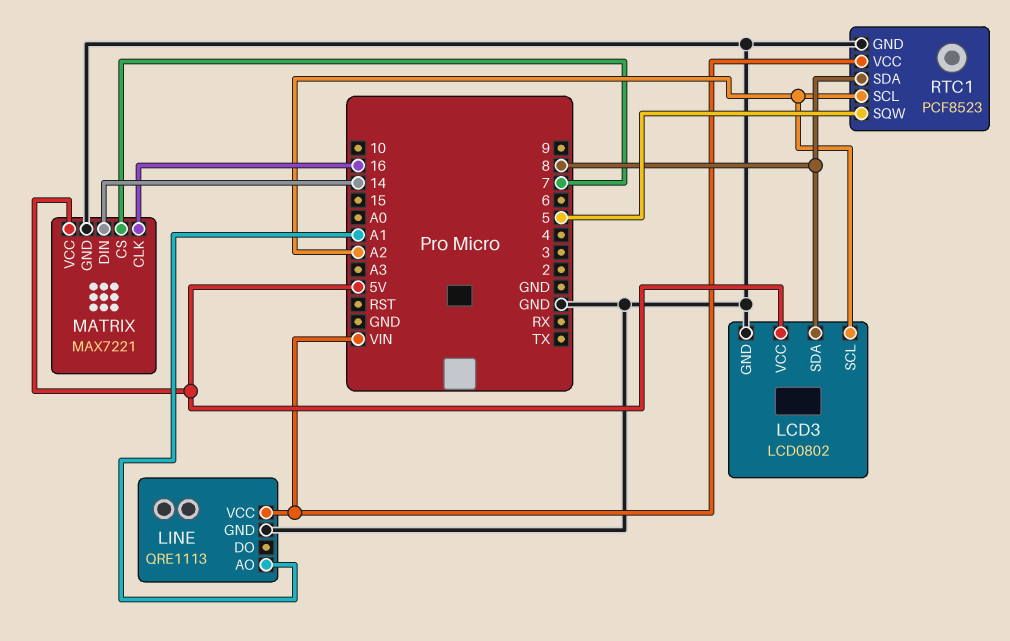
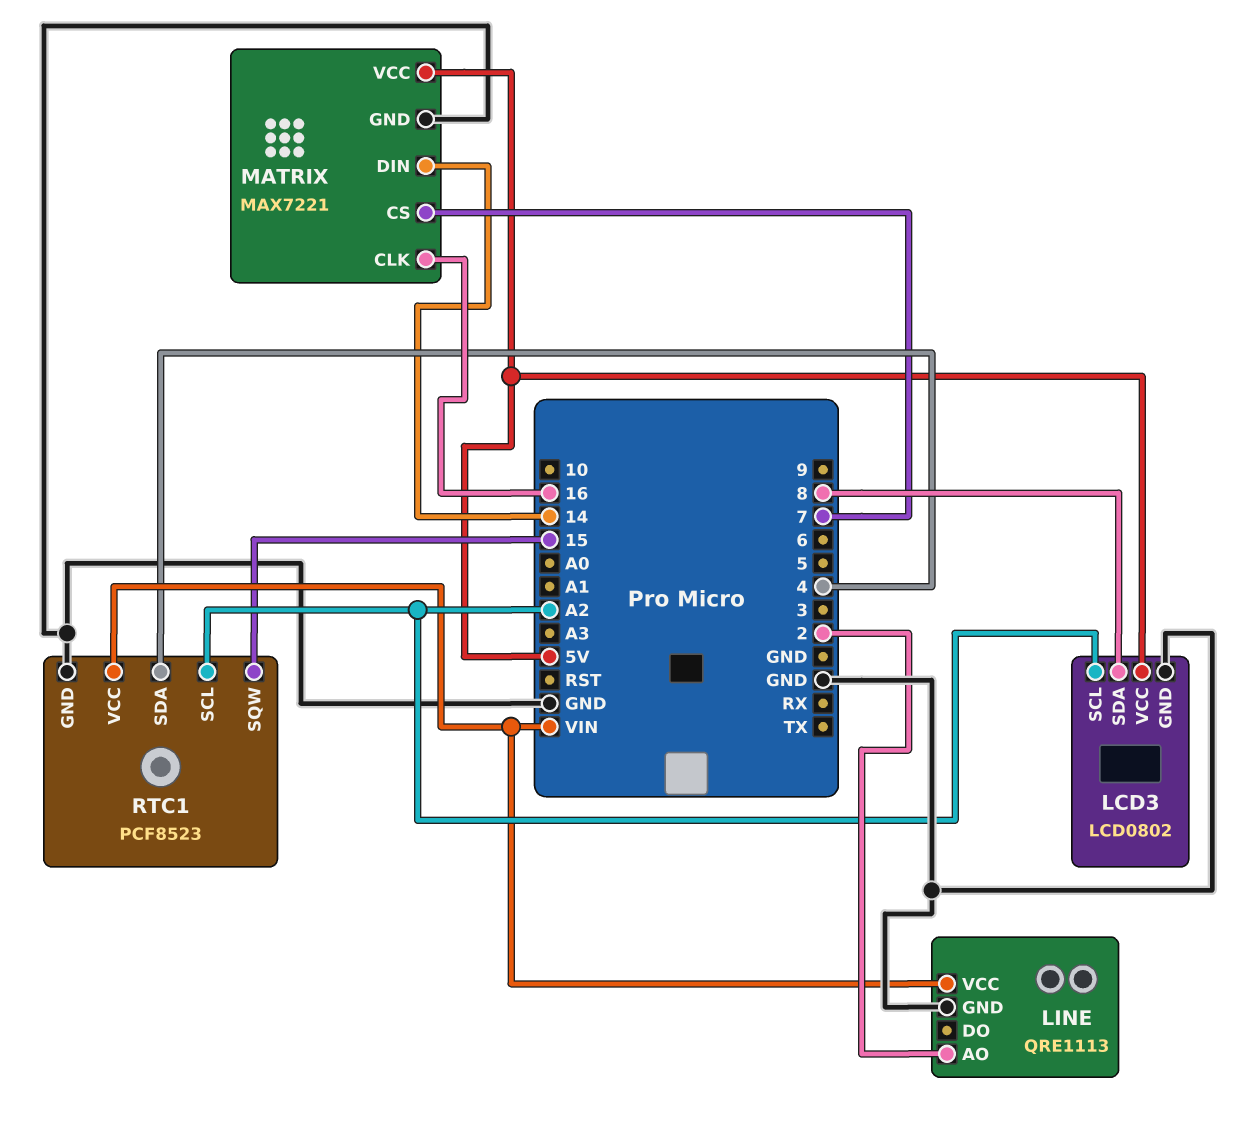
LINE pin AO: A1 -> 2
RTC1 pin SDA: 8 -> 4
RTC1 pin SQW: 5 -> 15

